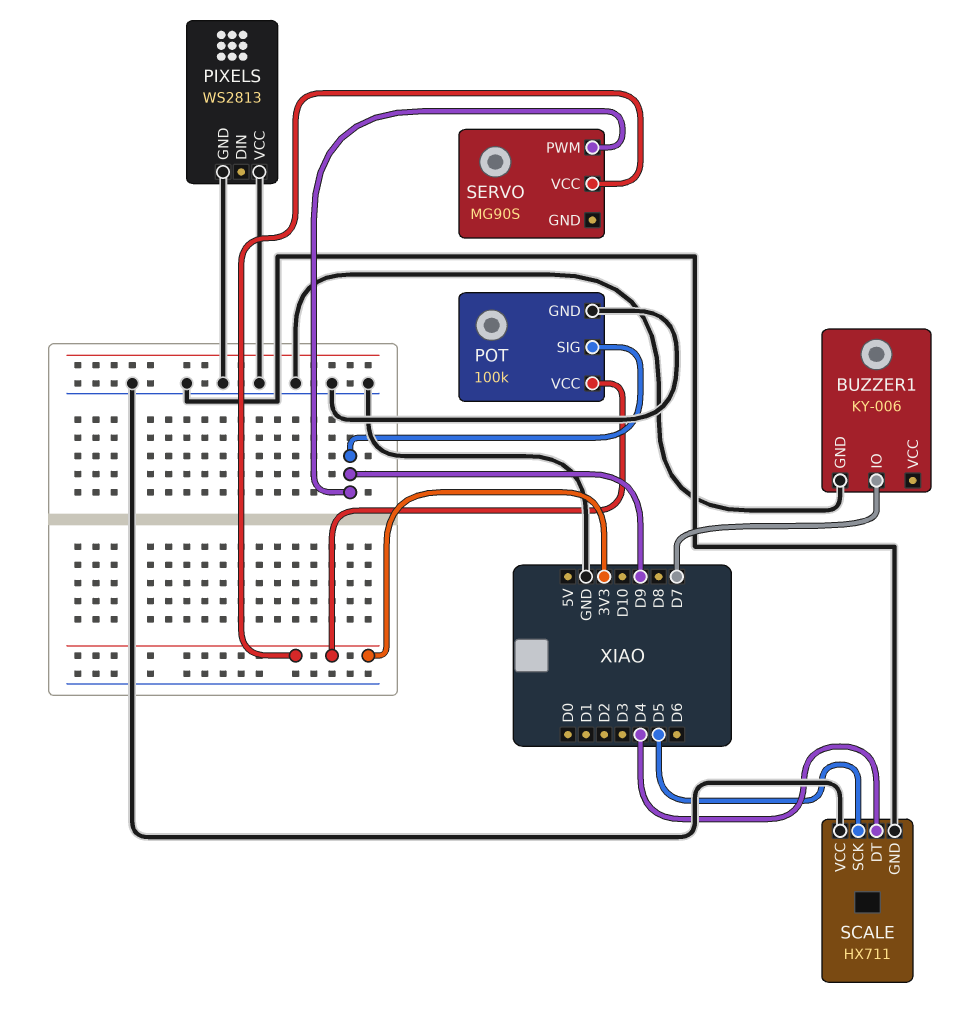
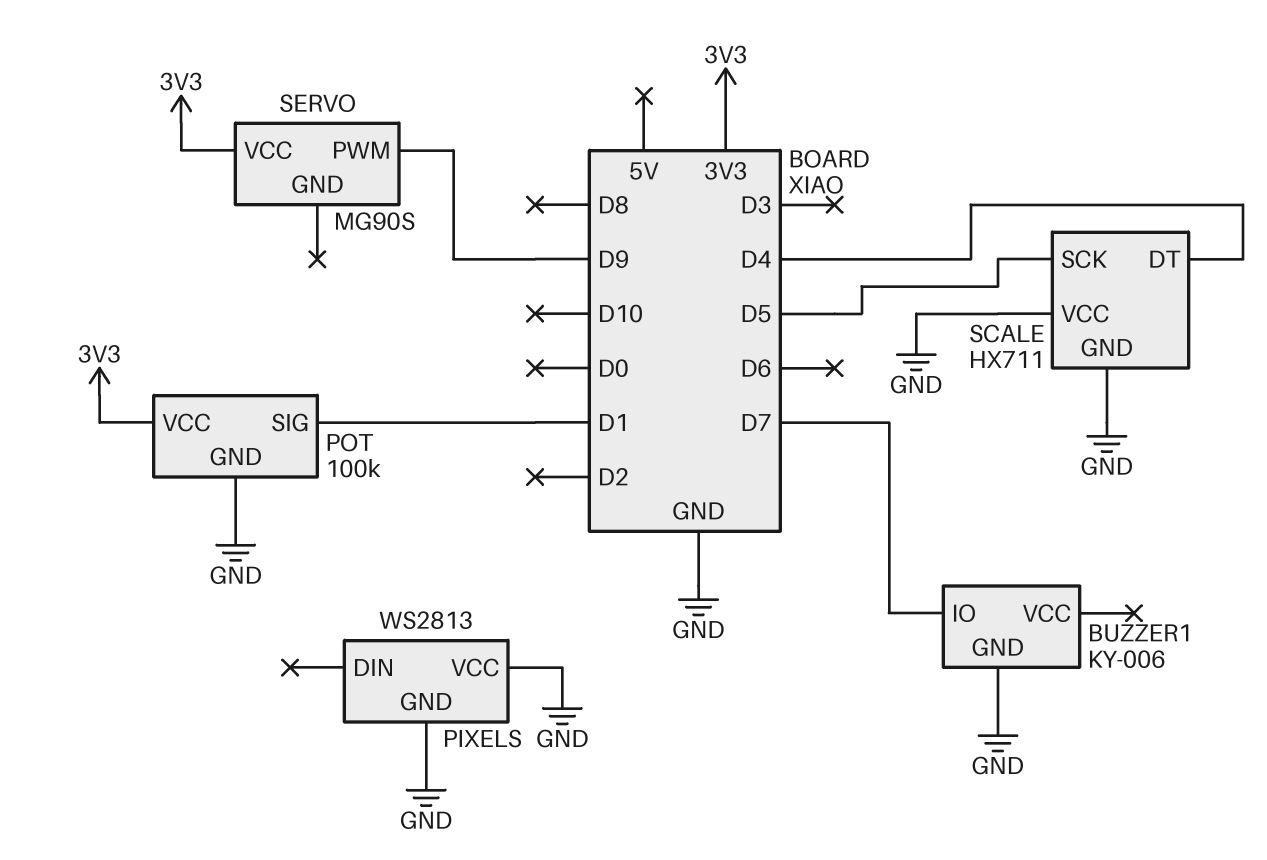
POT pin SIG: D9 -> D1

